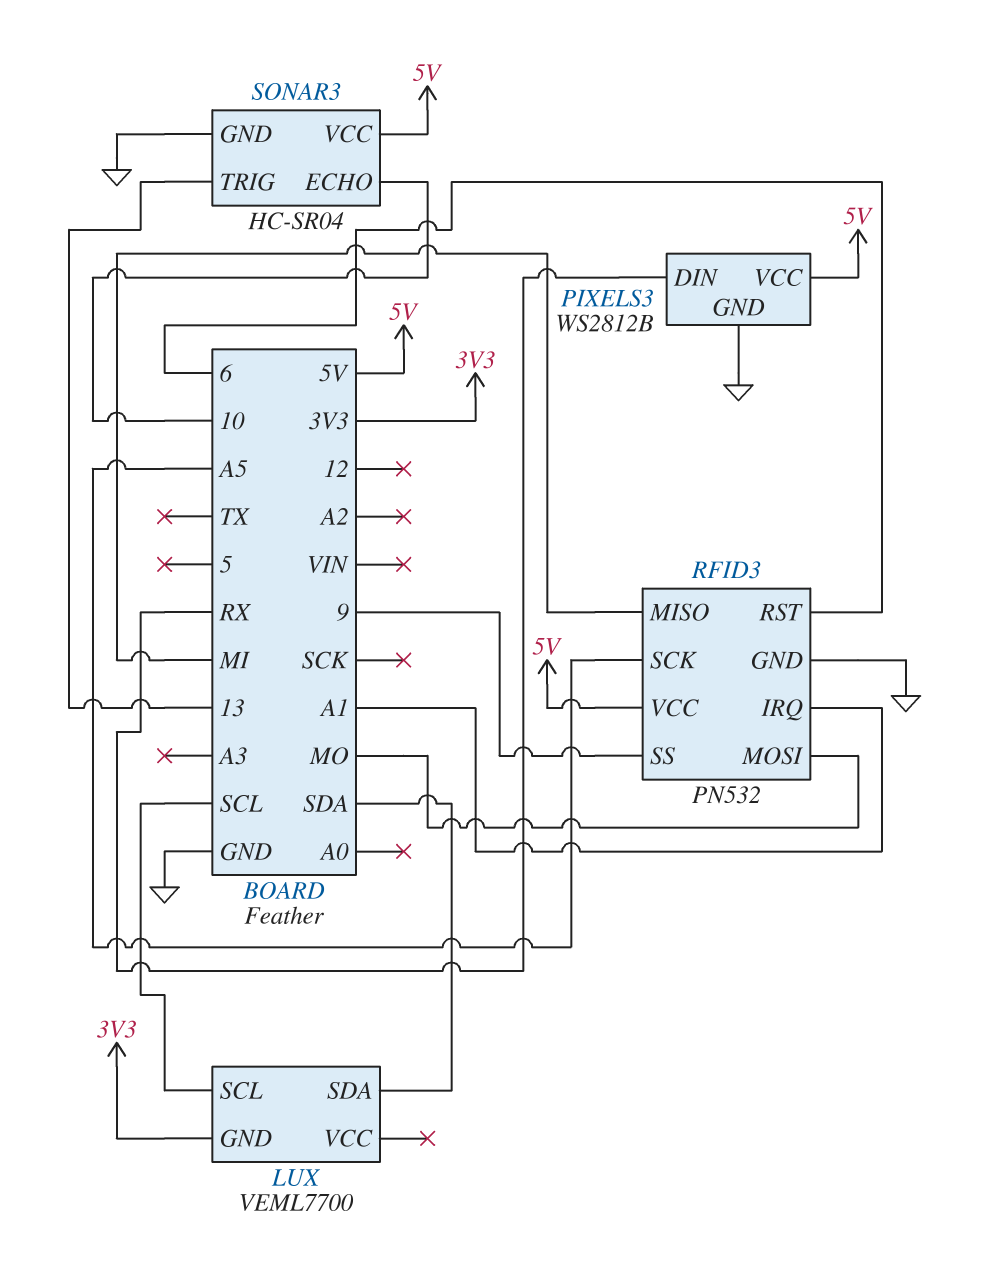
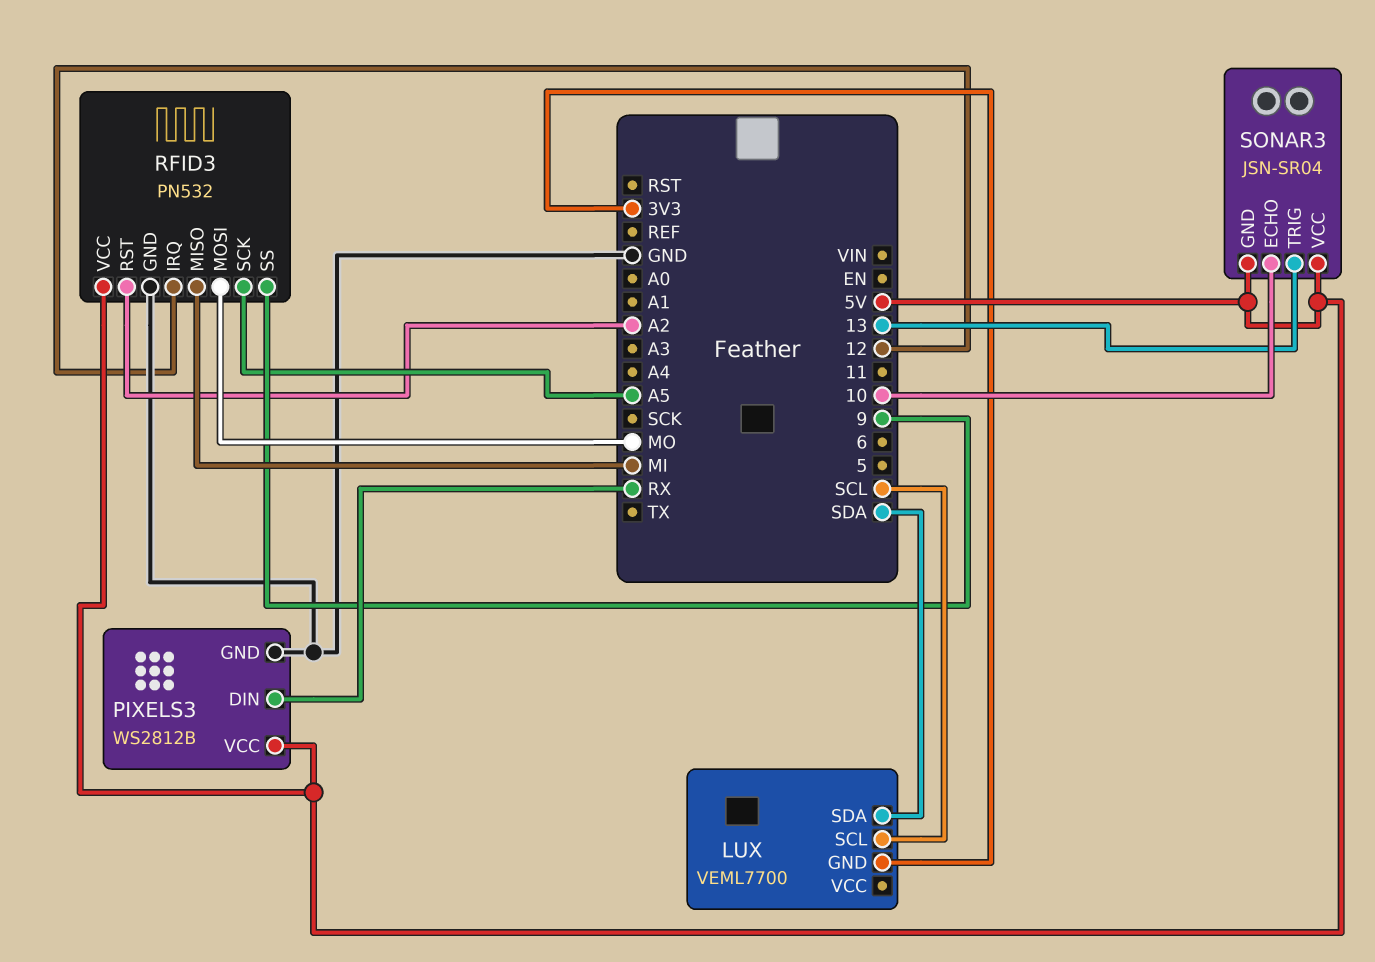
RFID3 pin IRQ: A1 -> 12
RFID3 pin RST: 6 -> A2
SONAR3: HC-SR04 -> JSN-SR04
SONAR3 pin GND: GND -> 5V

